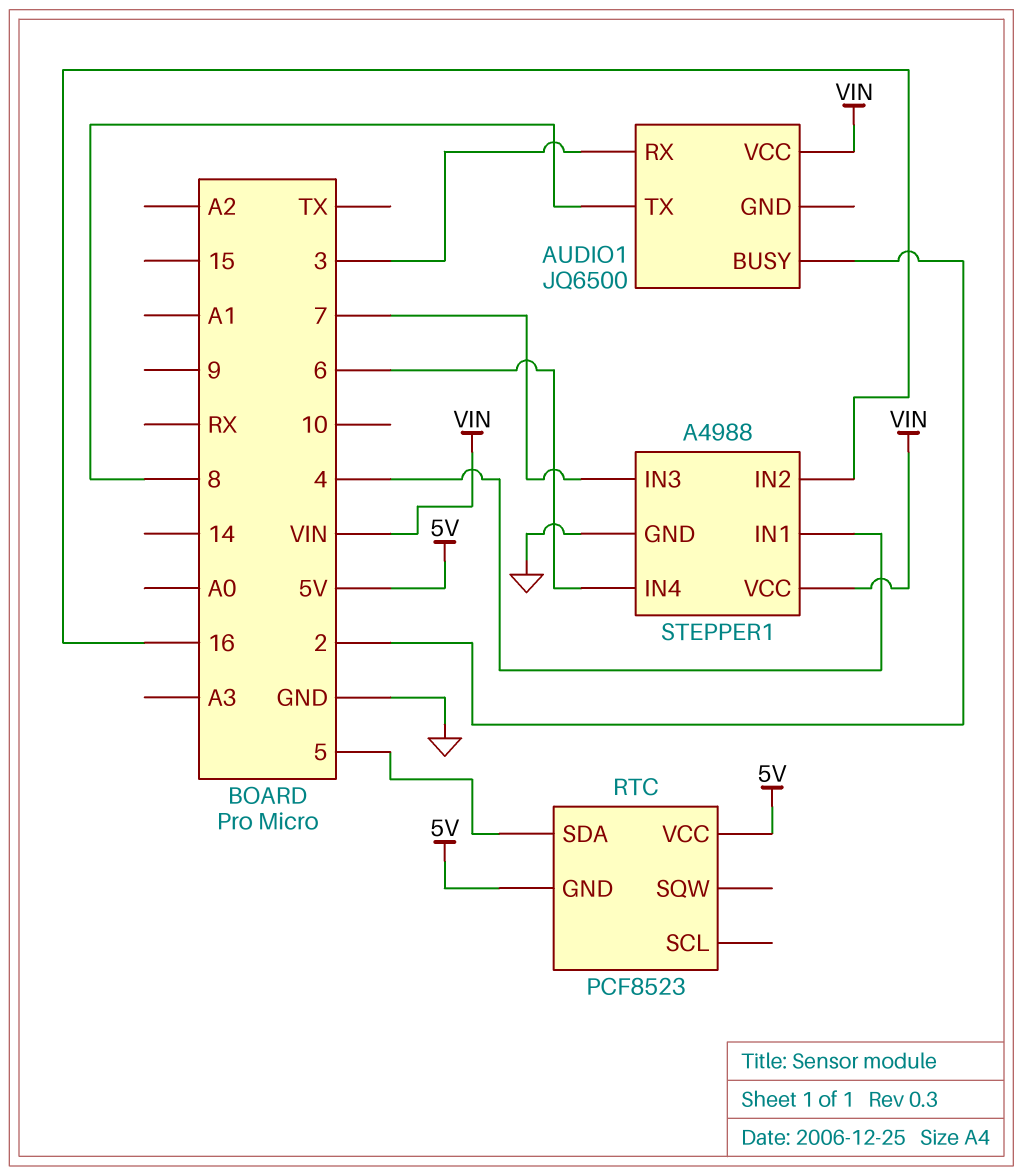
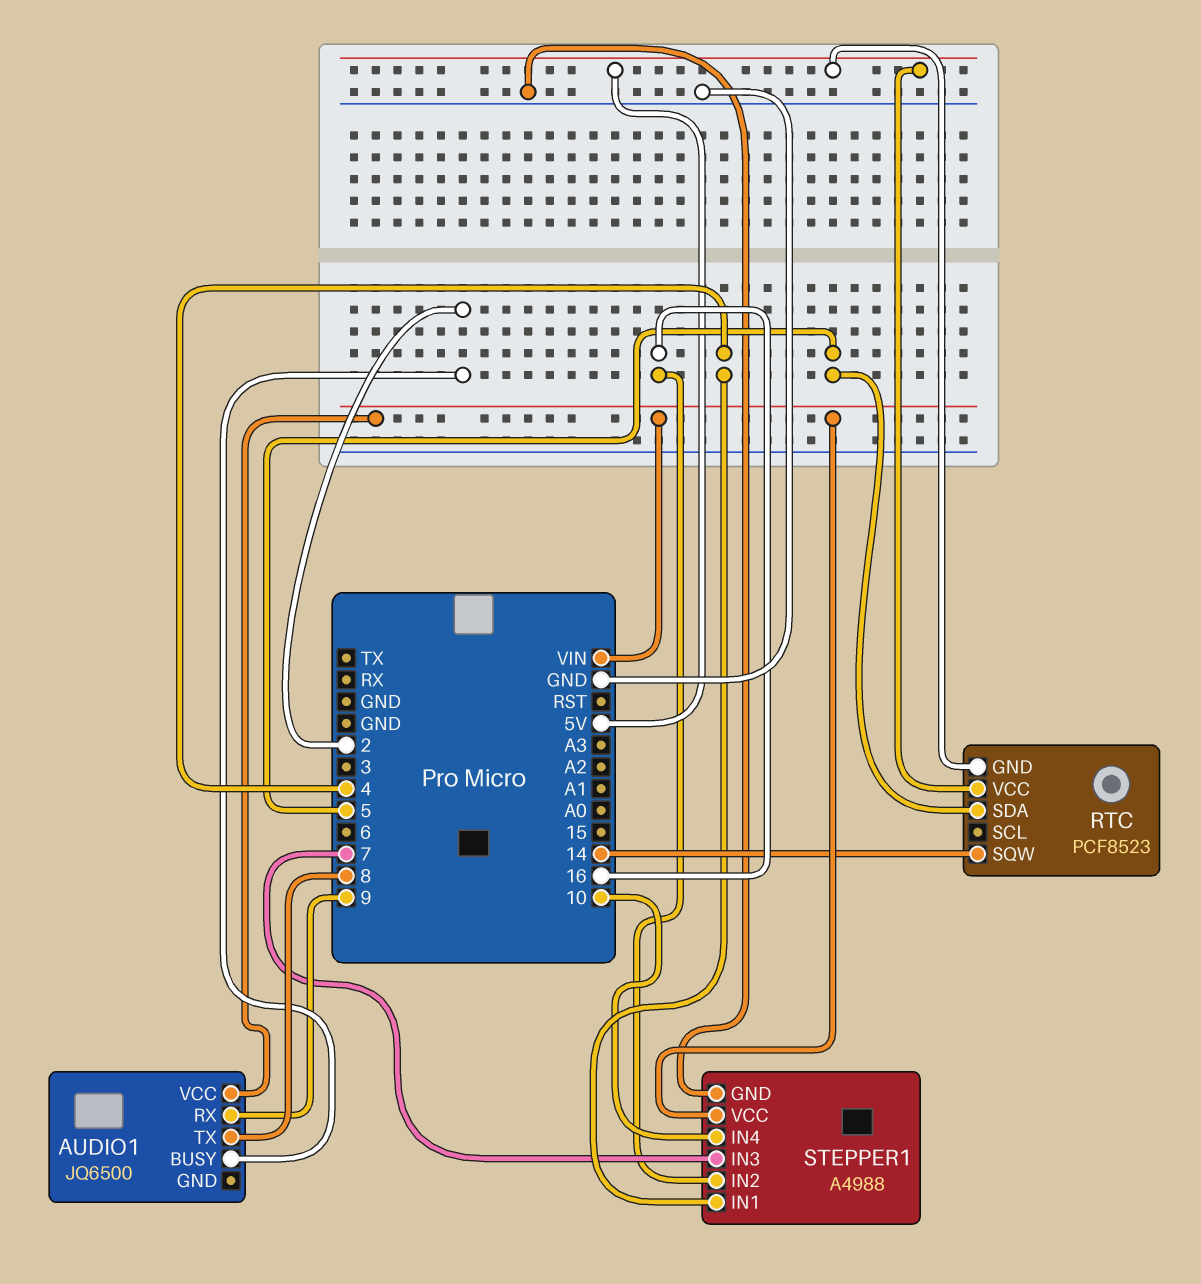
AUDIO1 pin RX: 3 -> 9
RTC pin SQW: none -> 14
STEPPER1 pin IN4: 6 -> 10

